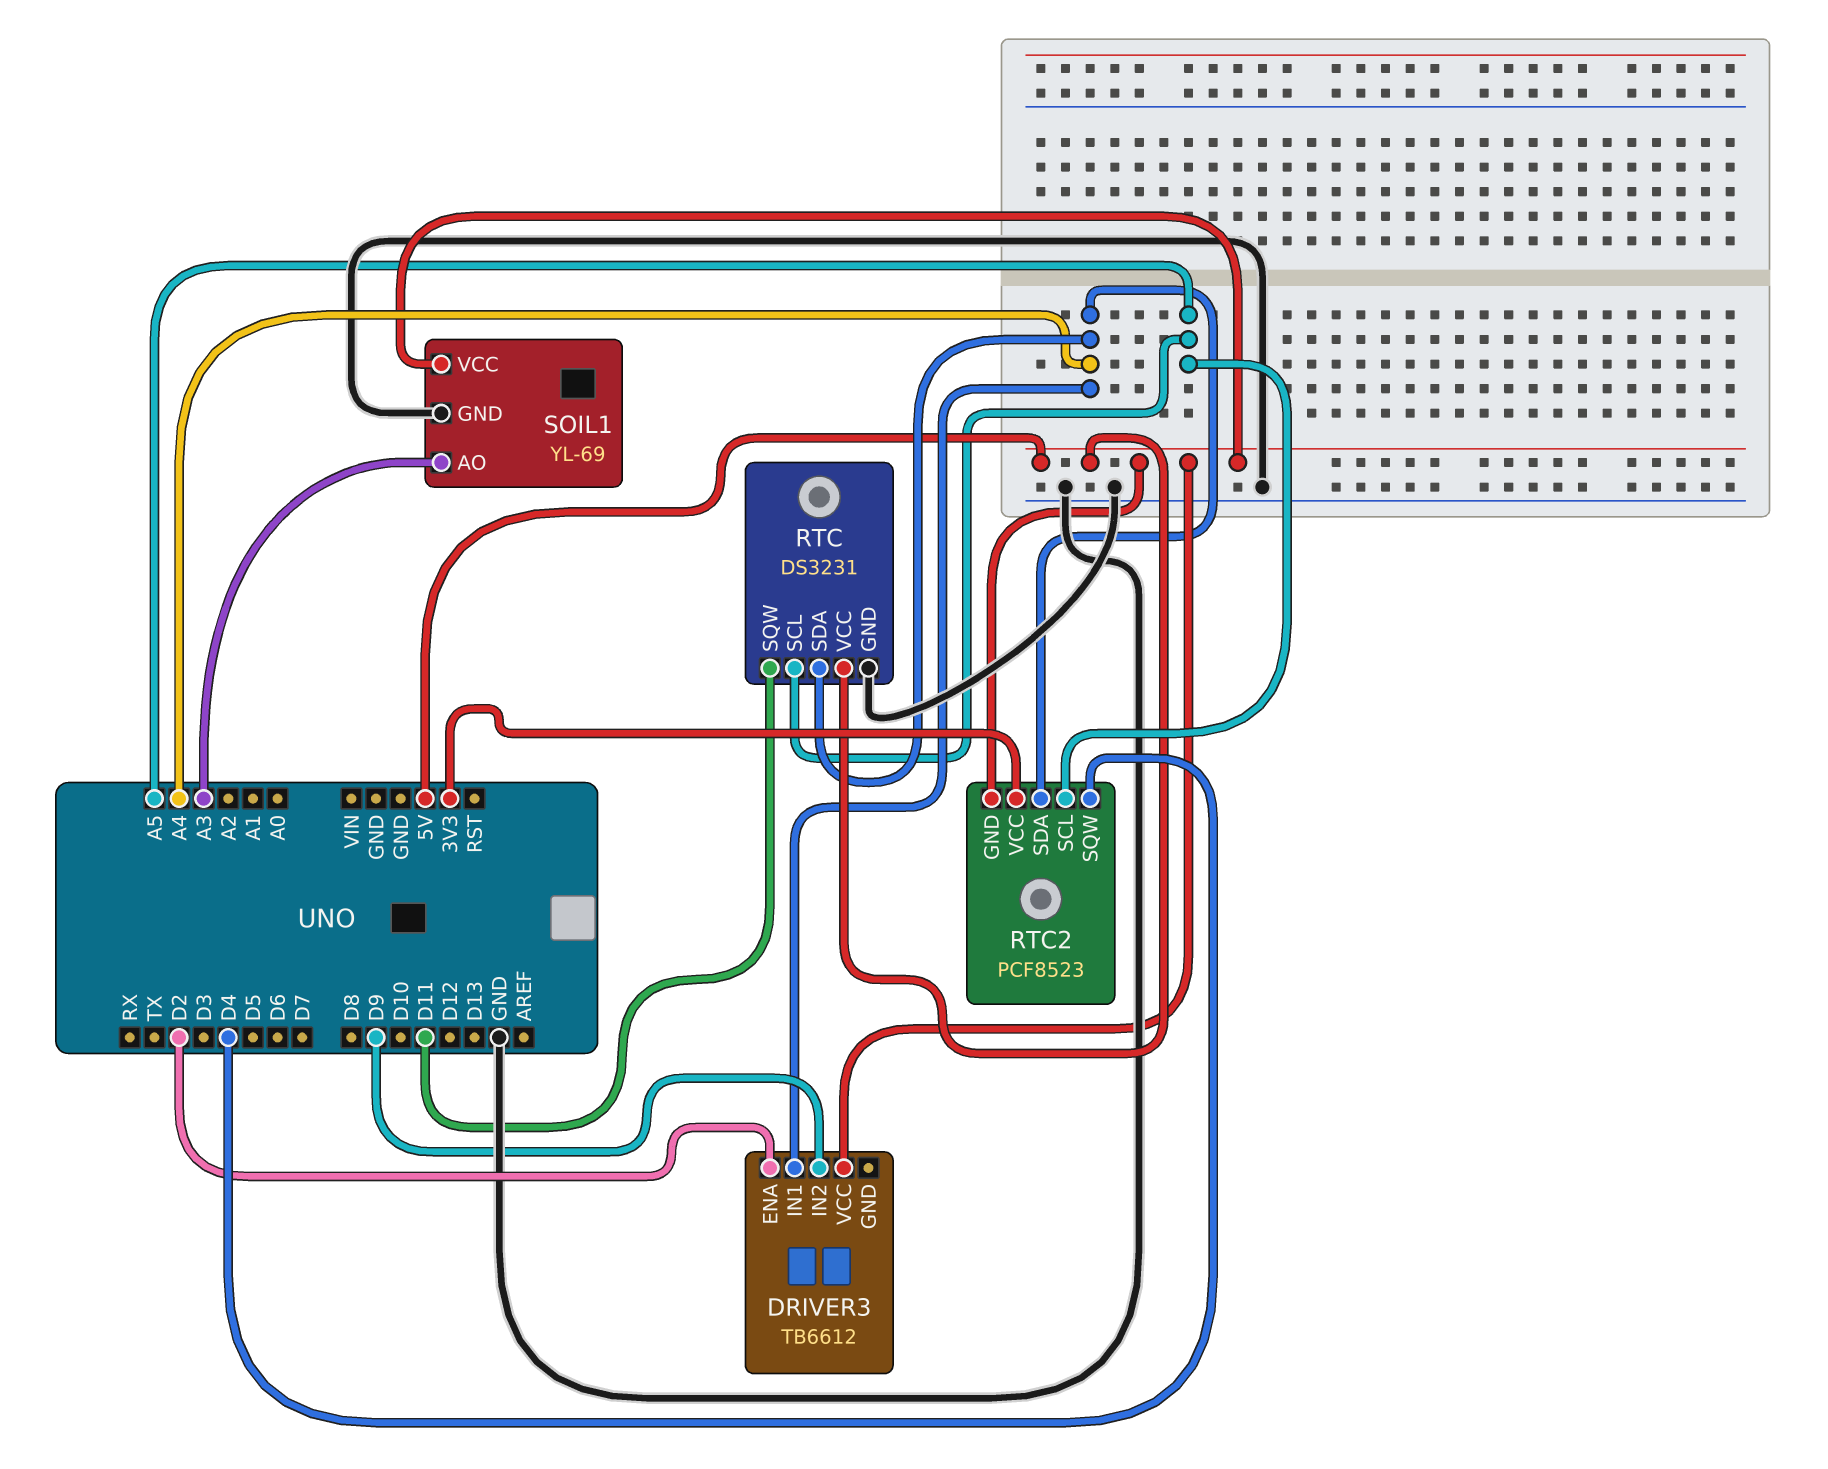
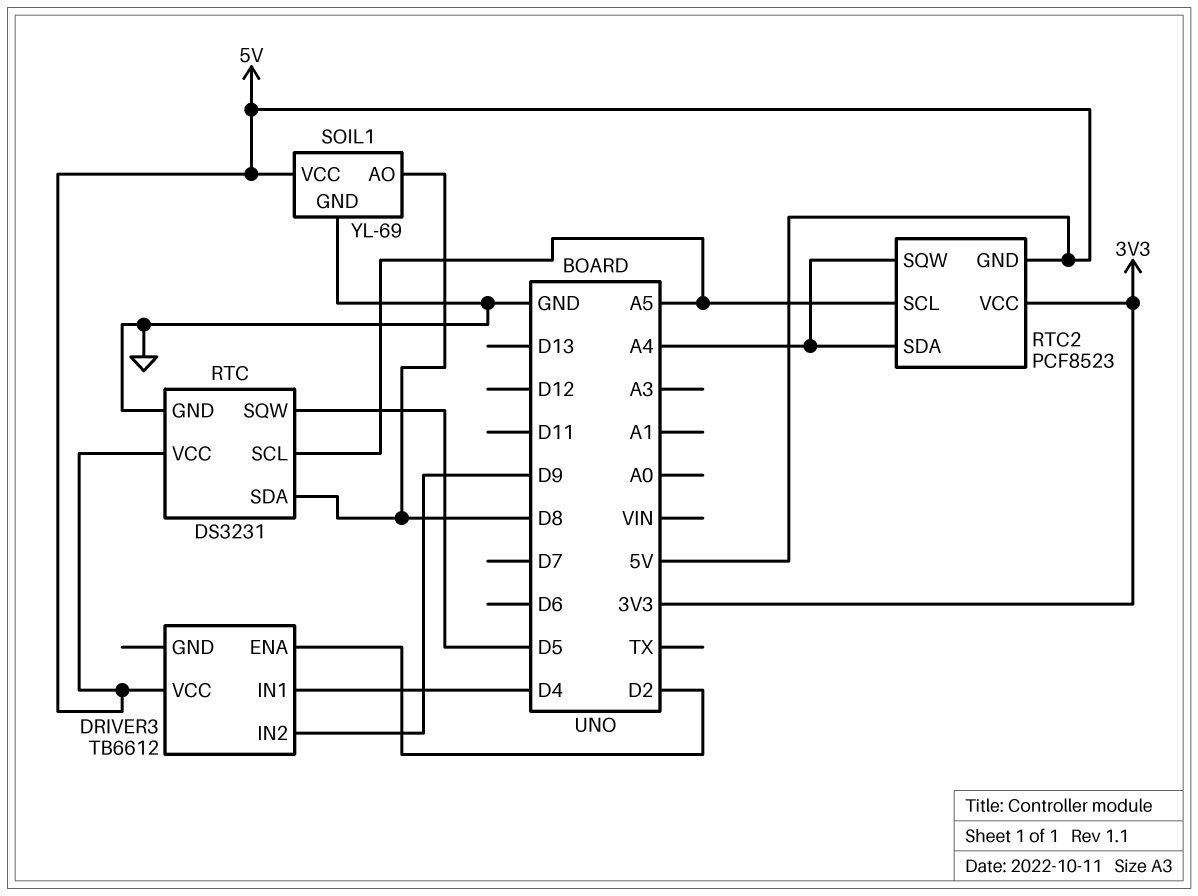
DRIVER3 pin IN1: A4 -> D4
RTC pin SDA: A4 -> D8
RTC pin SQW: D11 -> D5
RTC2 pin SQW: D4 -> A4
SOIL1 pin AO: A3 -> D8

